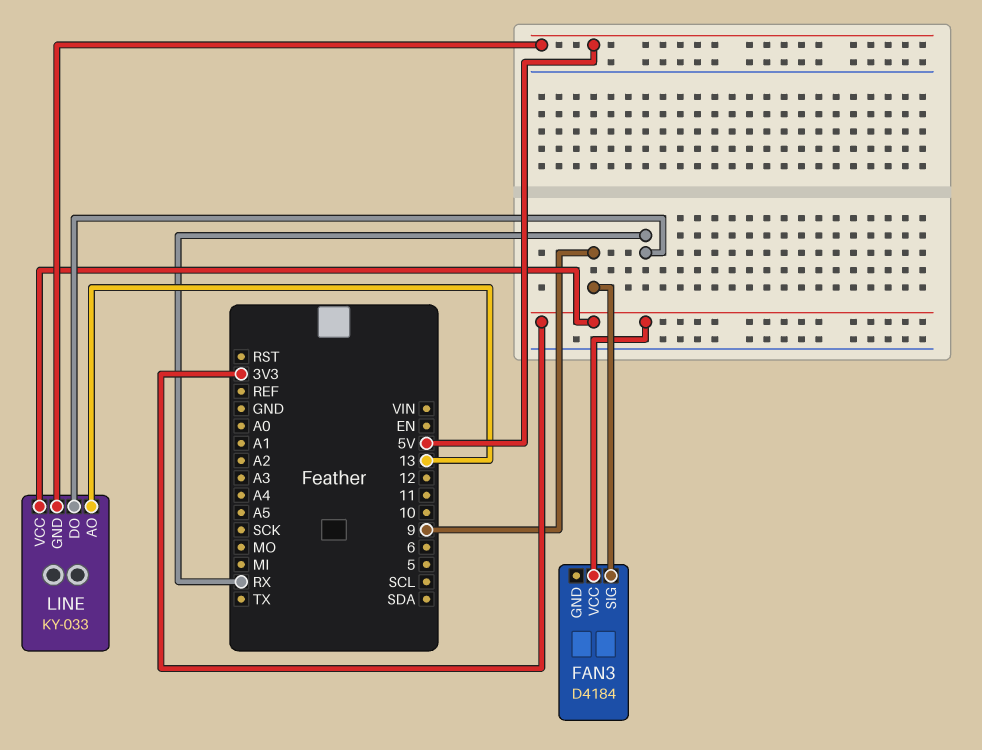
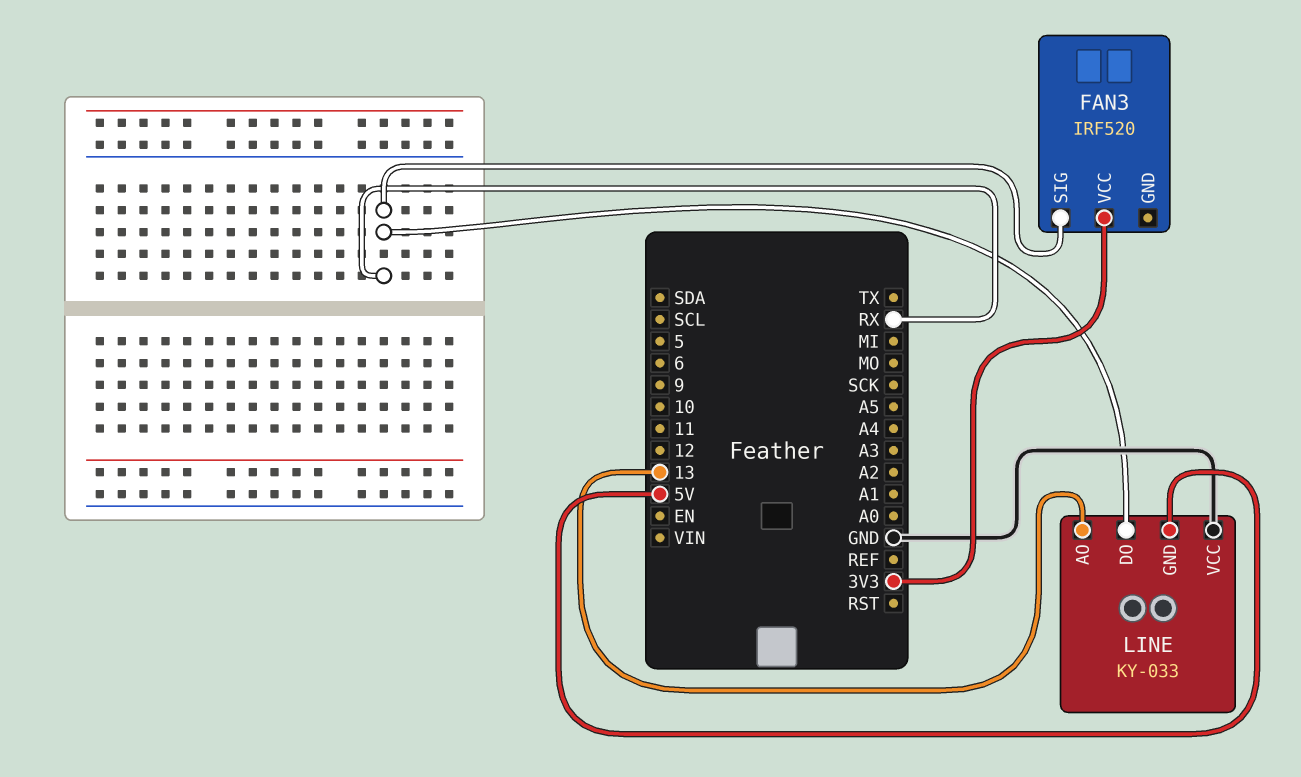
FAN3: D4184 -> IRF520
FAN3 pin SIG: 9 -> RX
LINE pin VCC: 3V3 -> GND

